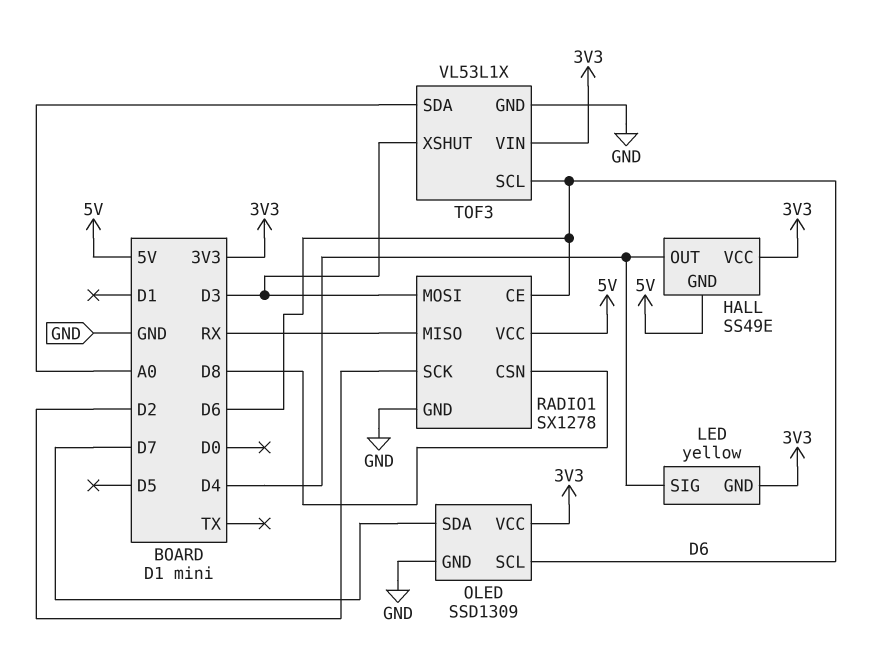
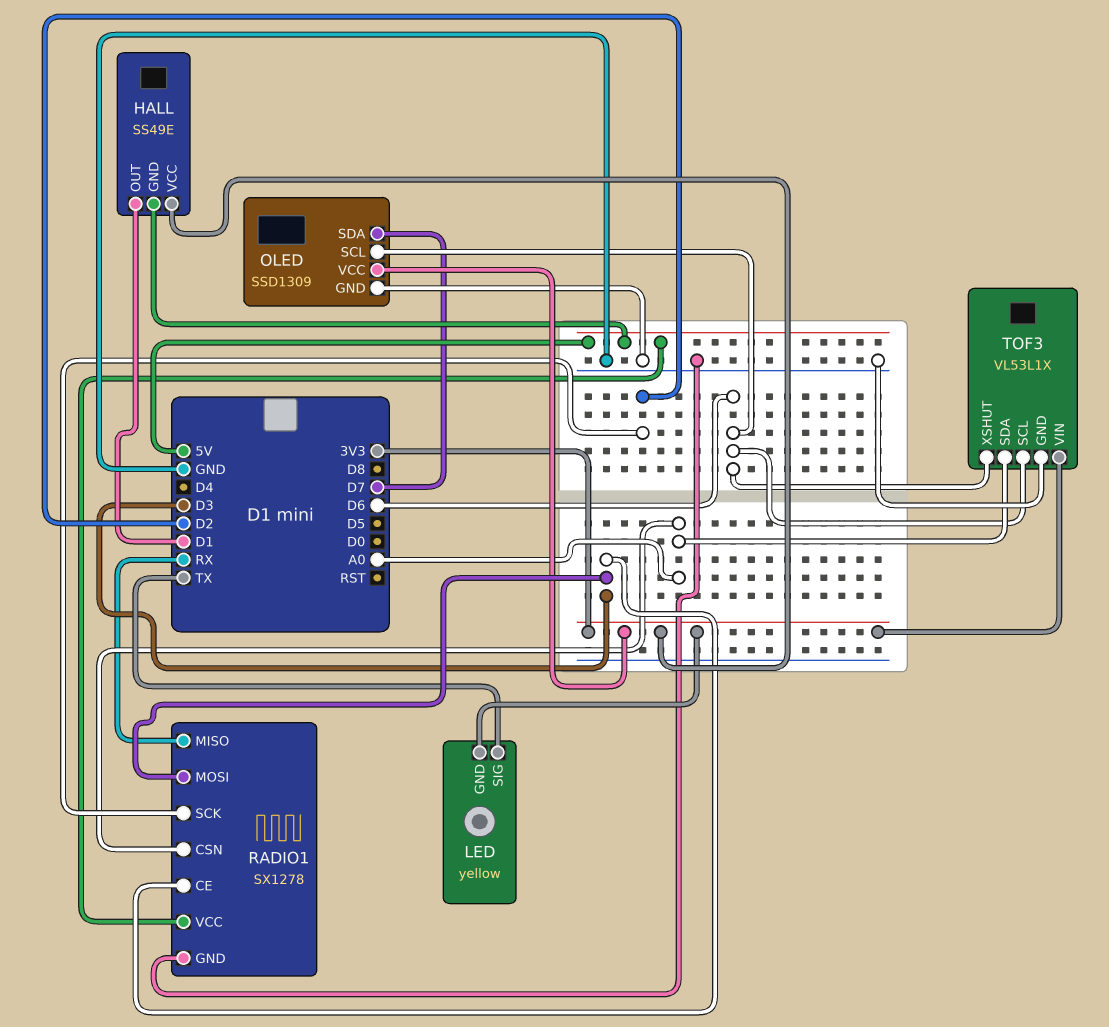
HALL pin OUT: D4 -> D1
LED pin SIG: D4 -> TX
RADIO1 pin CE: D6 -> D3
RADIO1 pin CSN: D8 -> A0
TOF3 pin XSHUT: D3 -> D6

